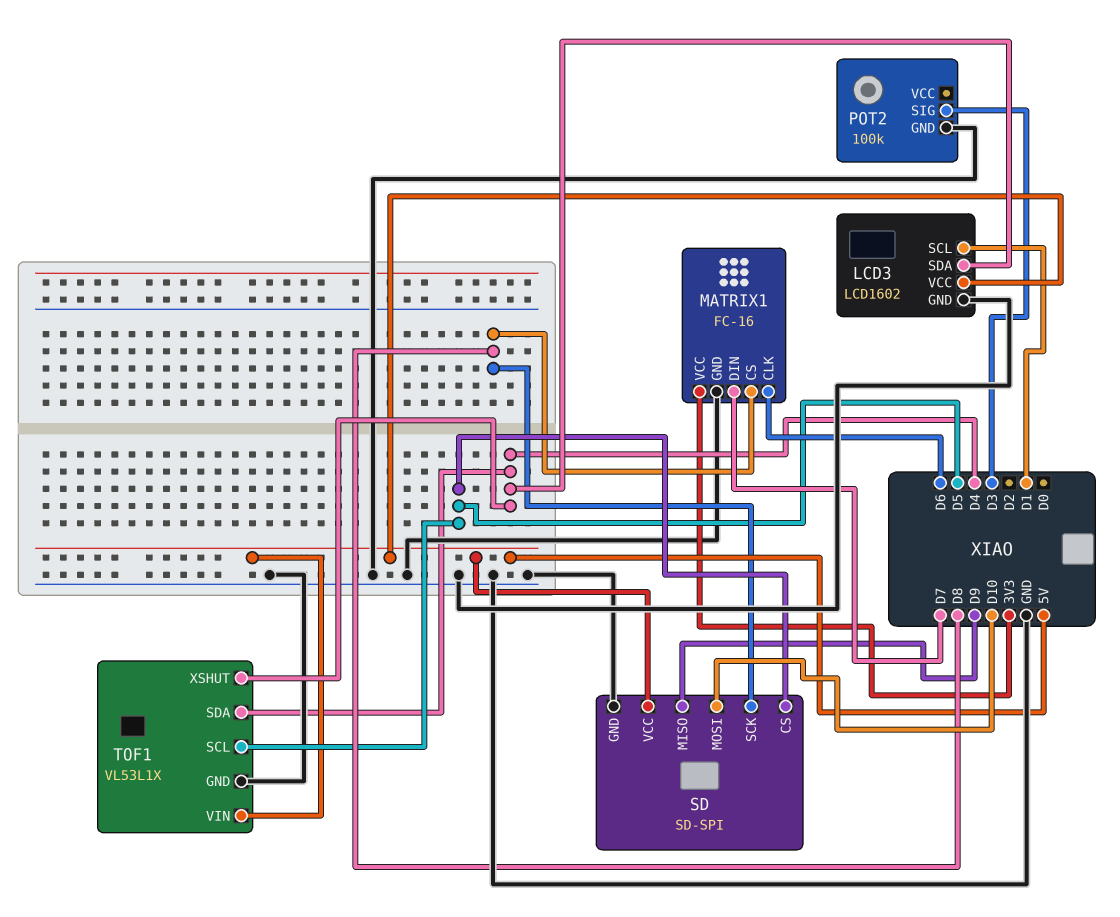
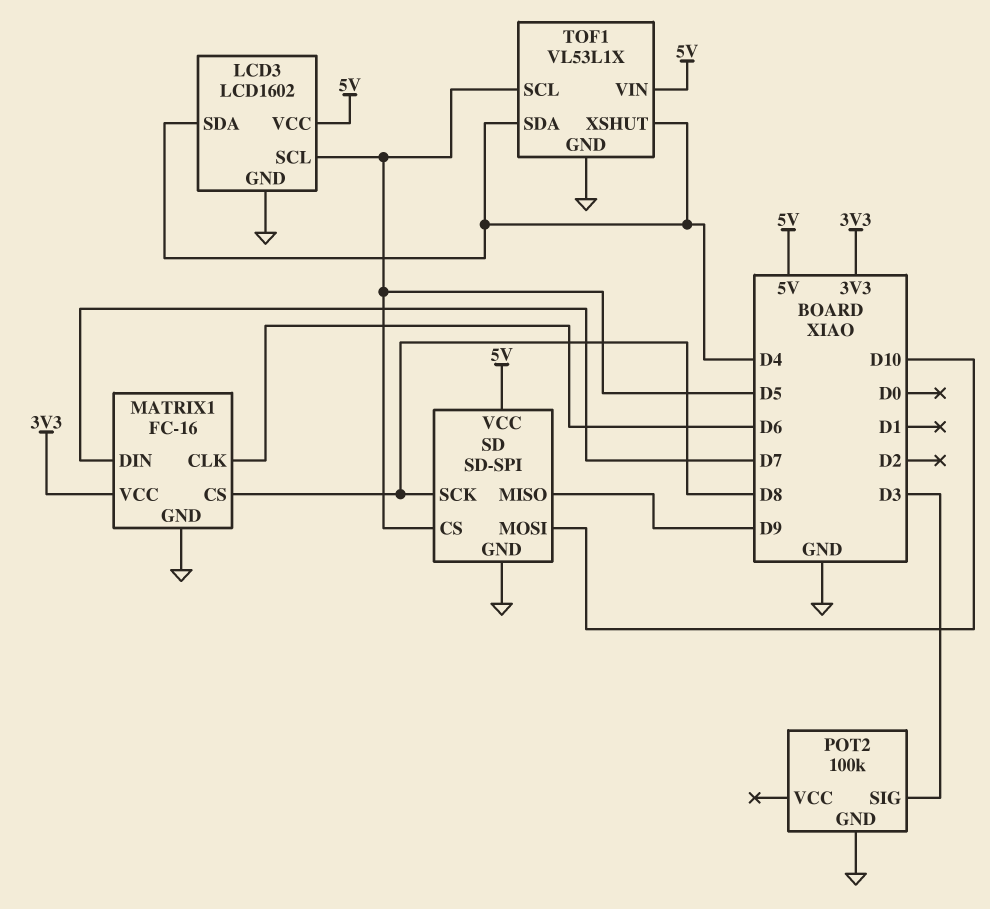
LCD3 pin SCL: D1 -> D5

